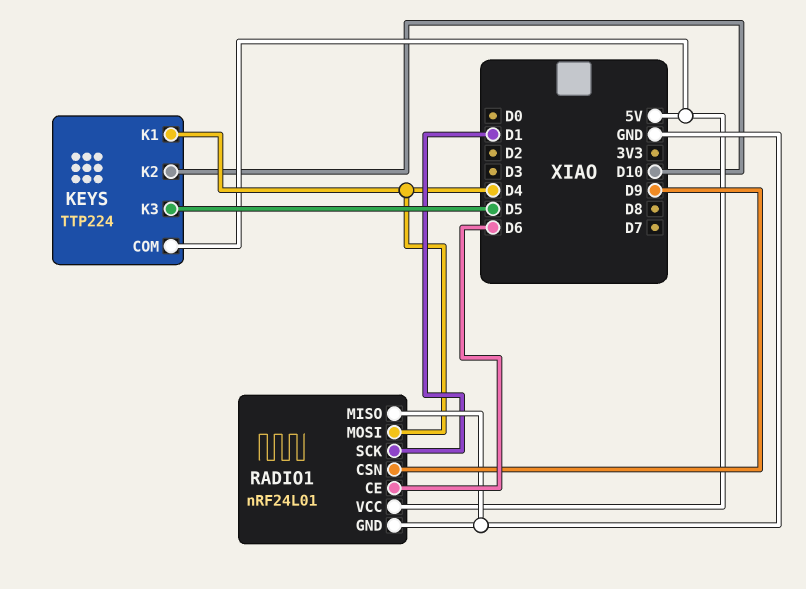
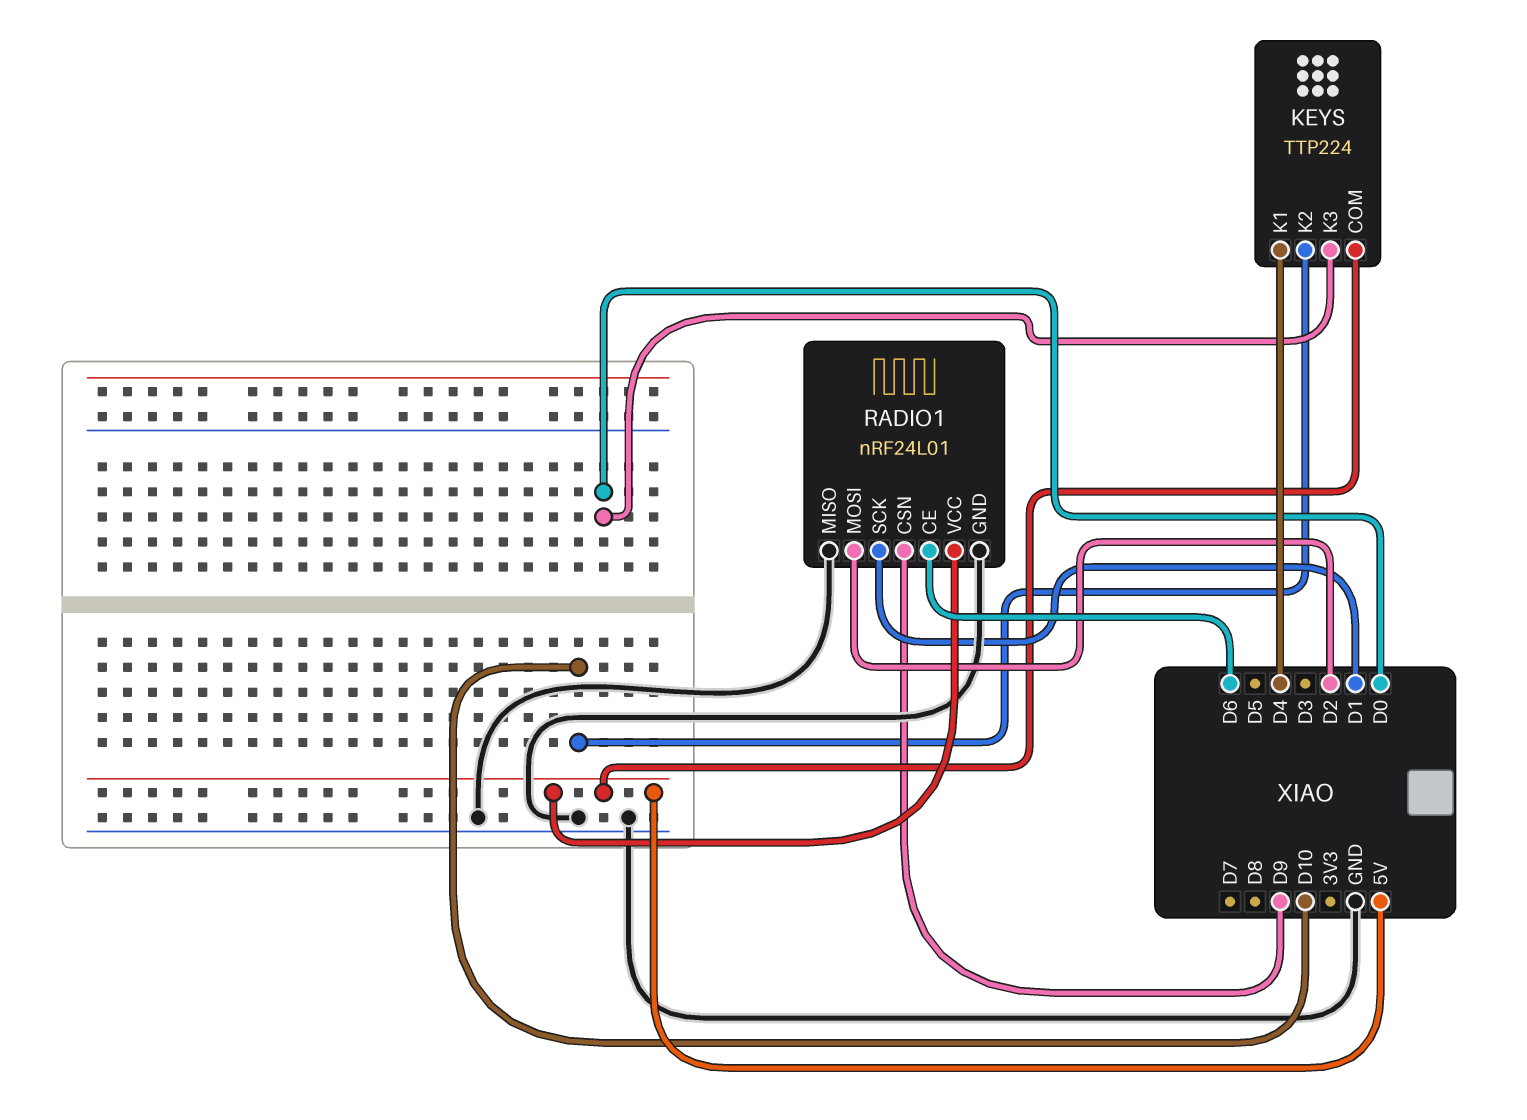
KEYS pin K3: D5 -> D0
RADIO1 pin MOSI: D4 -> D2

